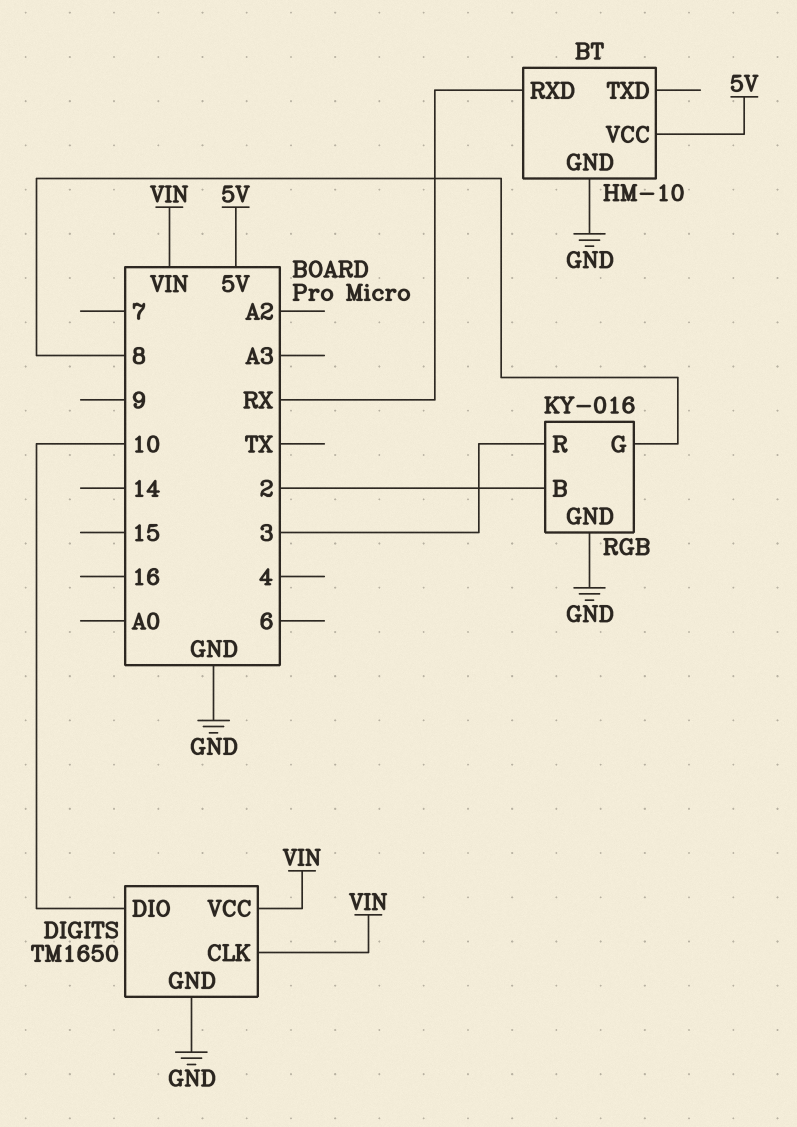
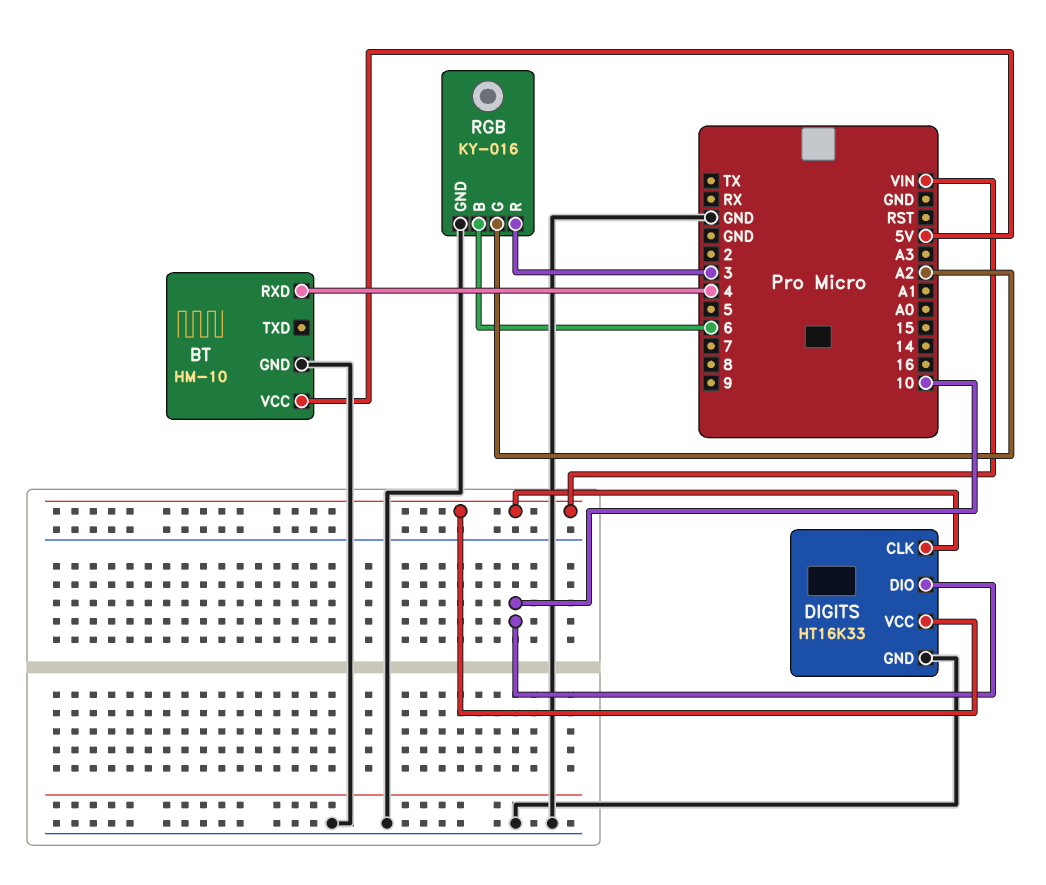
BT pin RXD: RX -> 4
DIGITS: TM1650 -> HT16K33
RGB pin B: 2 -> 6
RGB pin G: 8 -> A2

